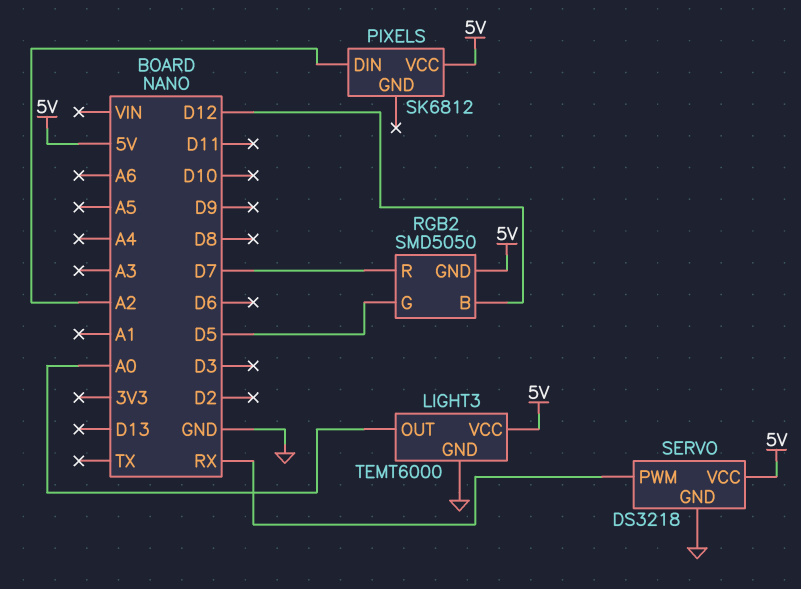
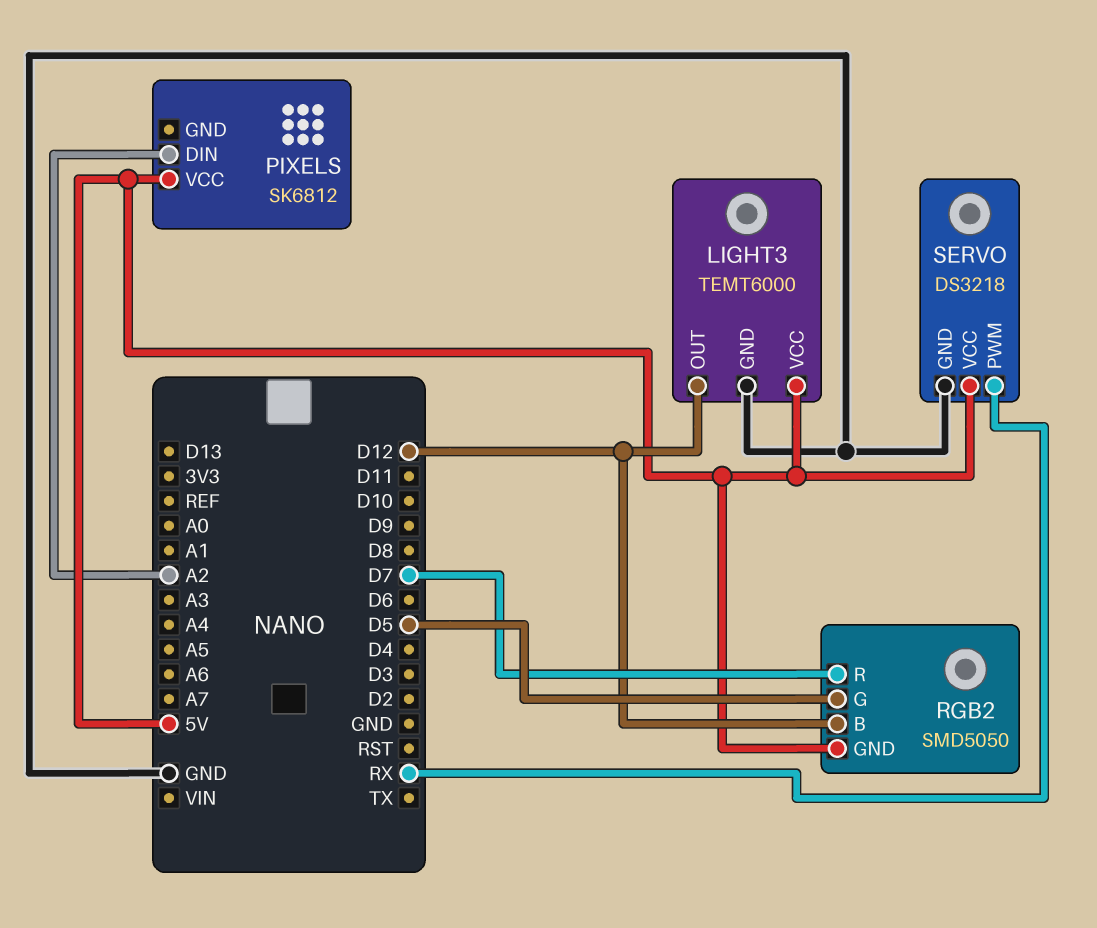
LIGHT3 pin OUT: A0 -> D12

